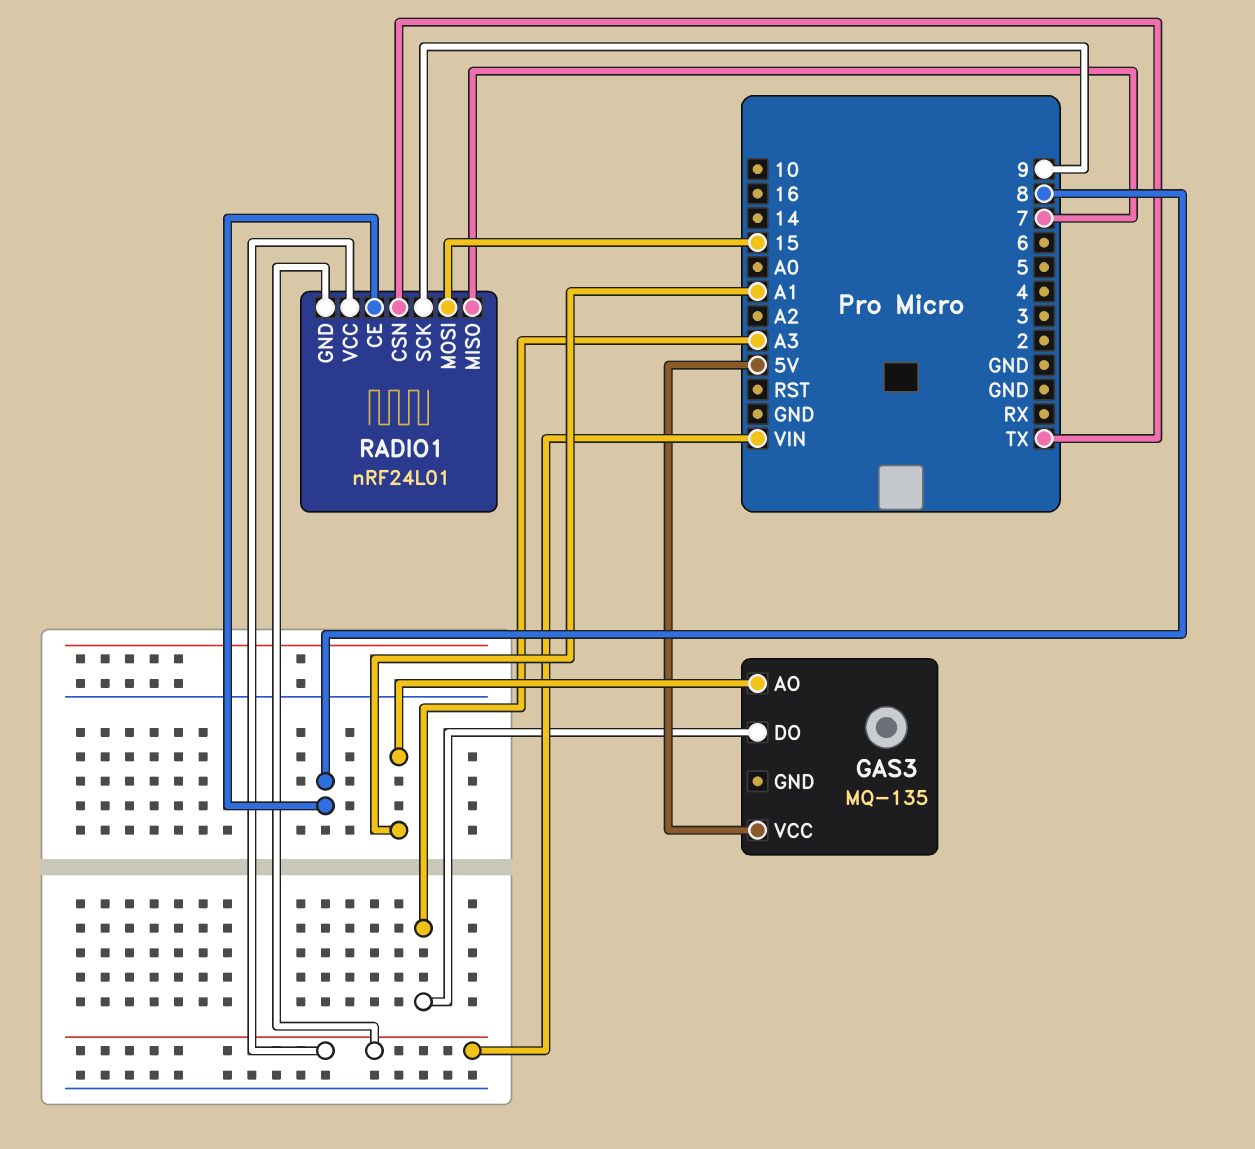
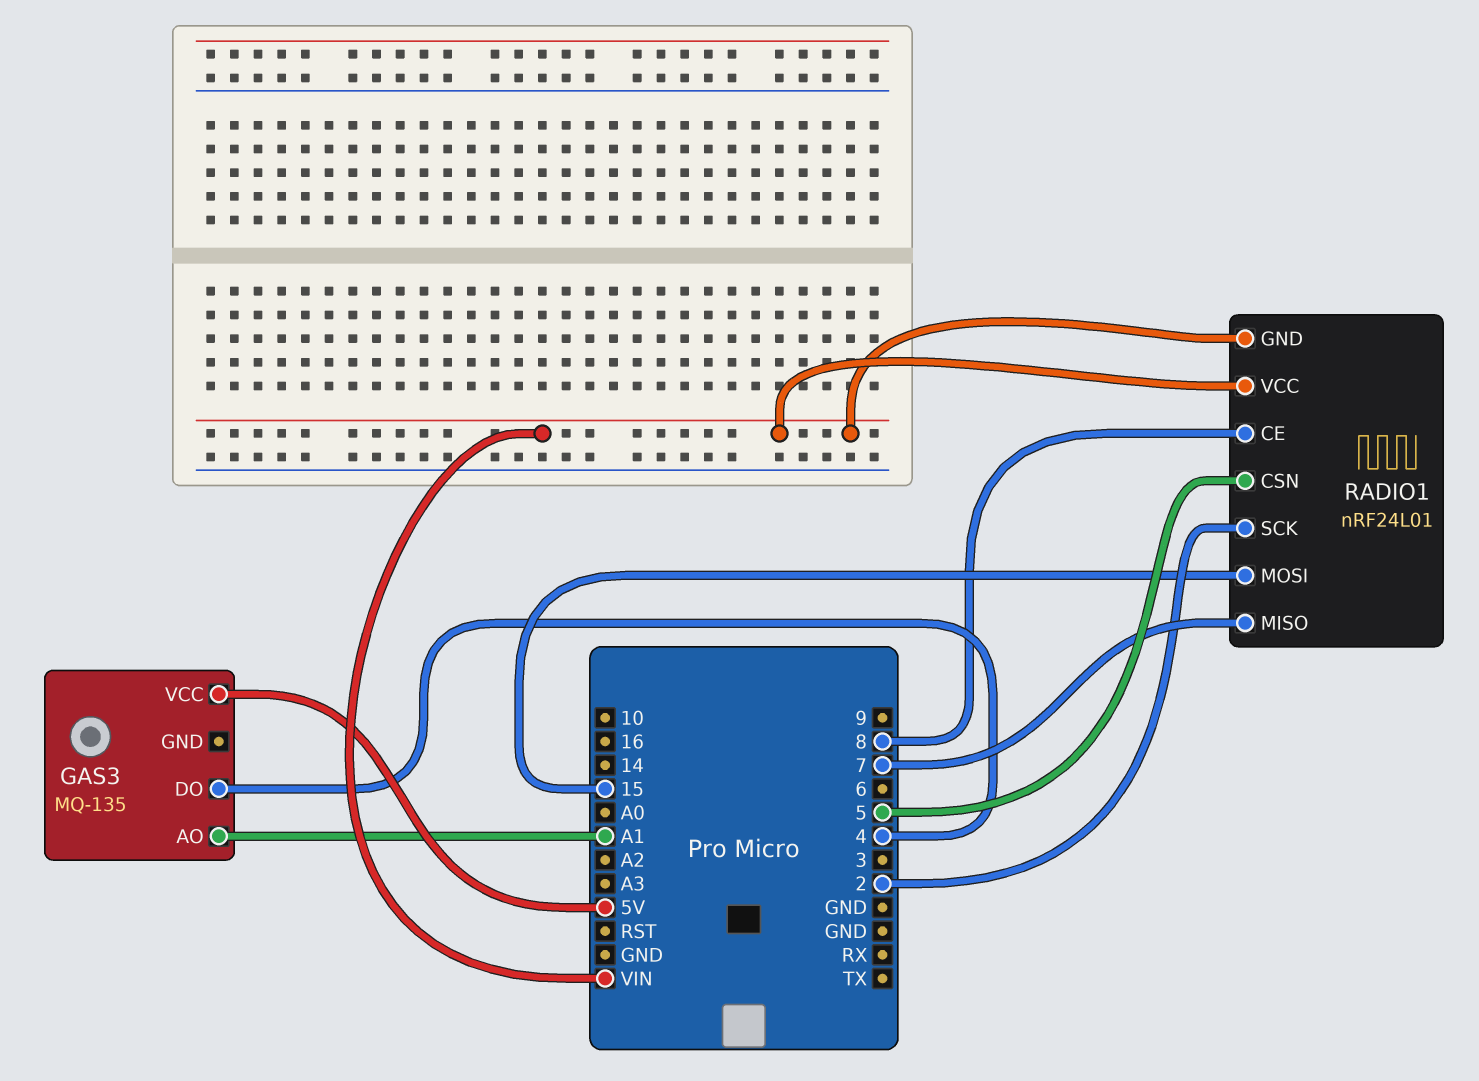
GAS3 pin DO: A3 -> 4
RADIO1 pin CSN: TX -> 5
RADIO1 pin SCK: 9 -> 2

